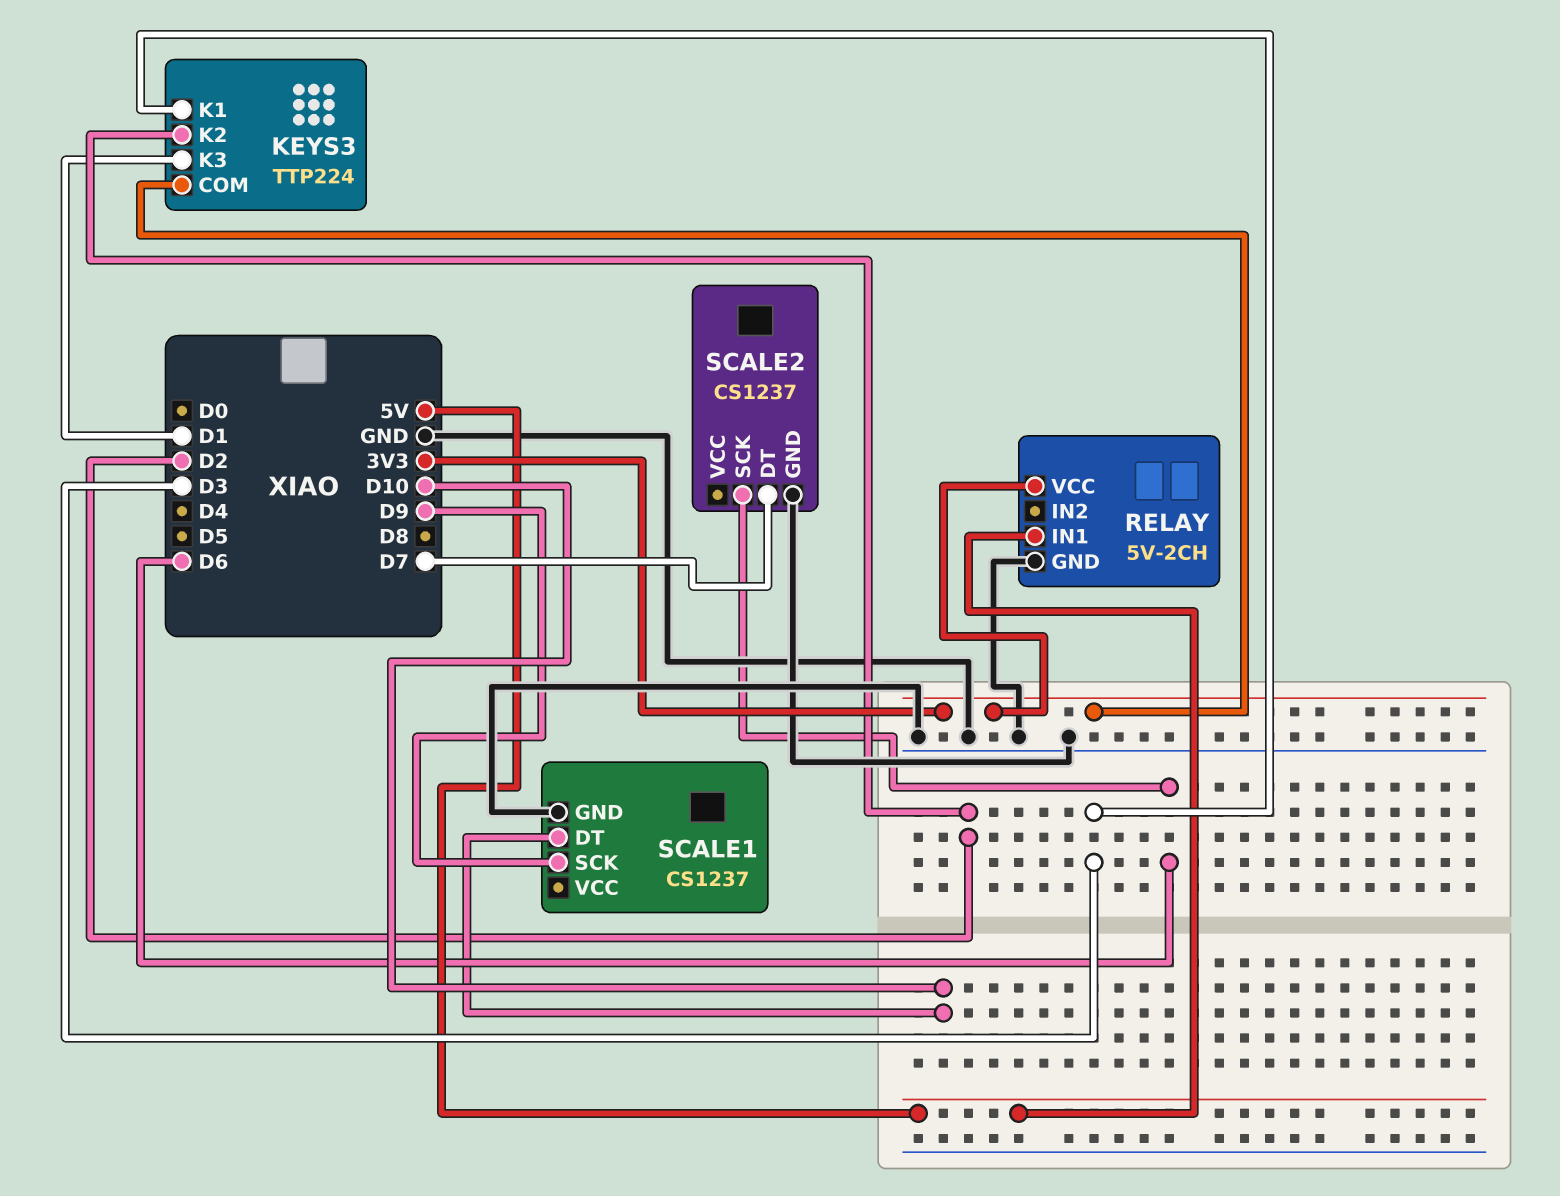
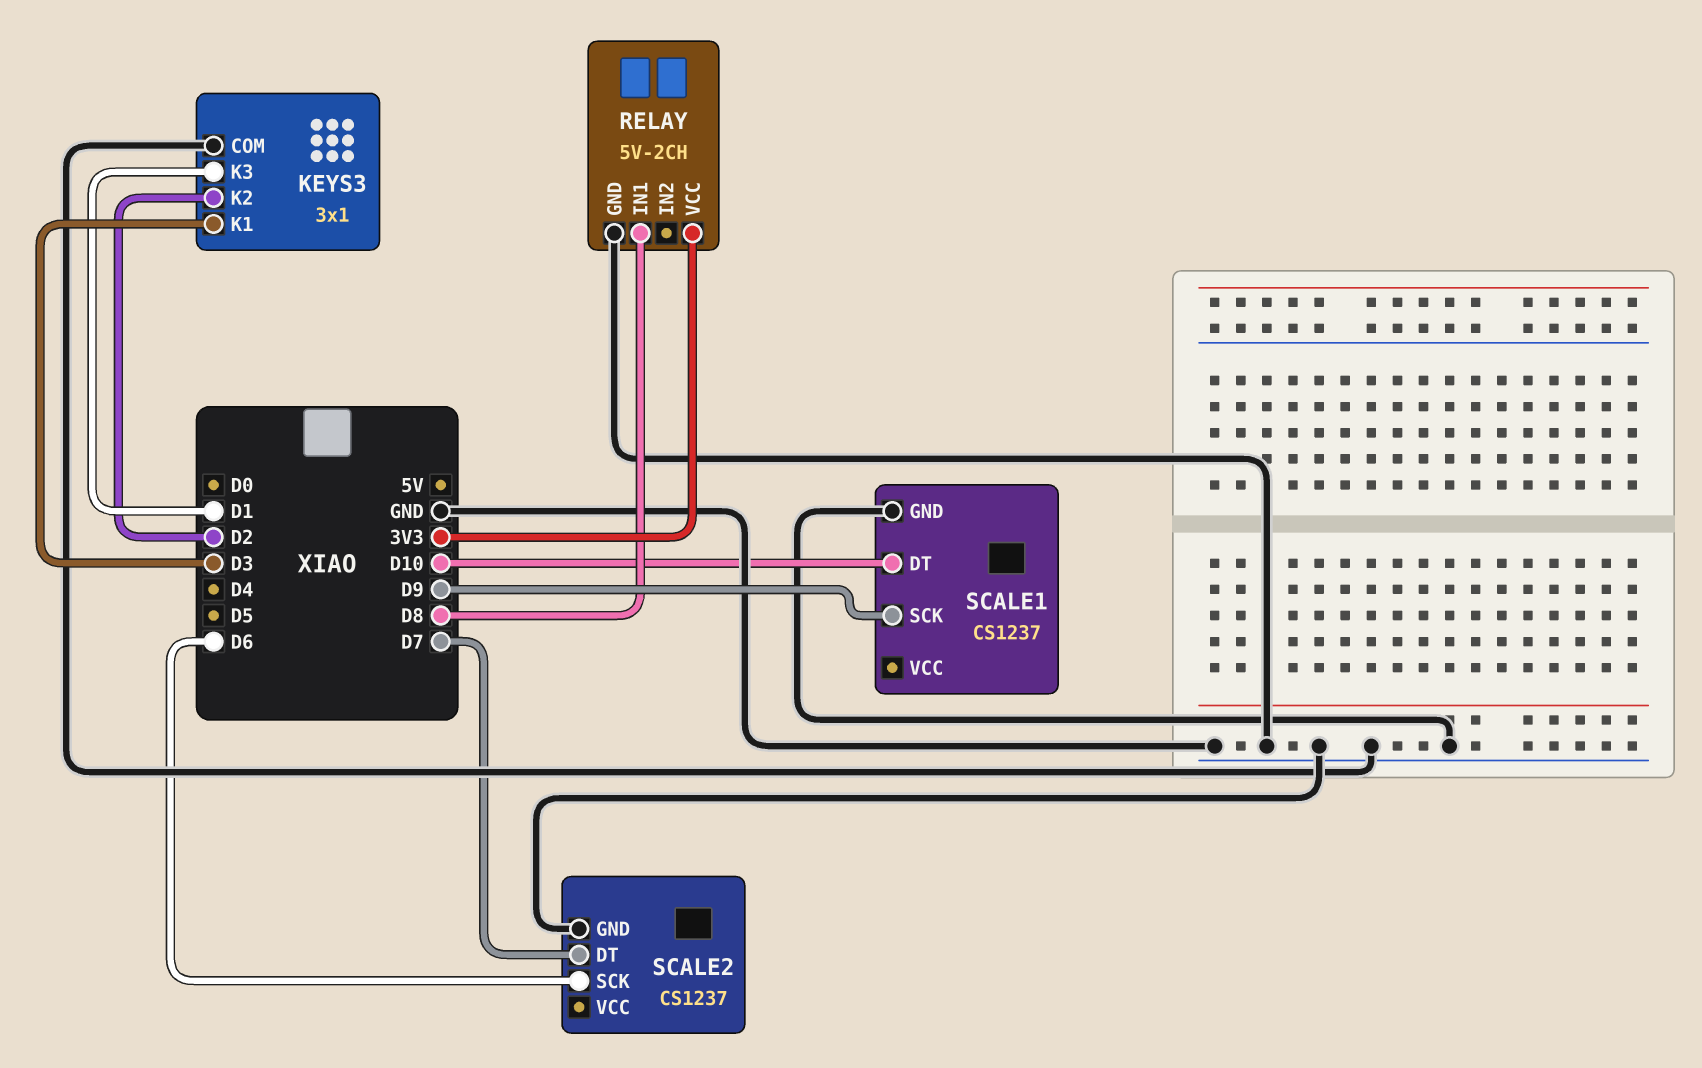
KEYS3: TTP224 -> 3x1
KEYS3 pin COM: 3V3 -> GND
RELAY pin IN1: 5V -> D8

